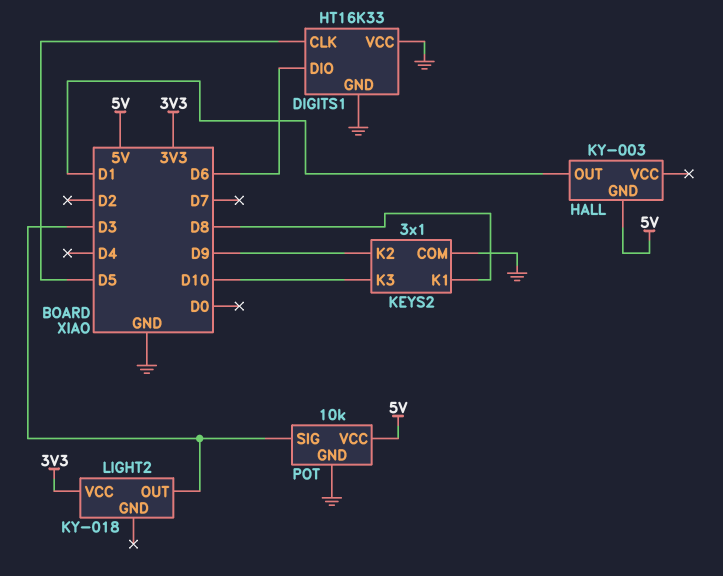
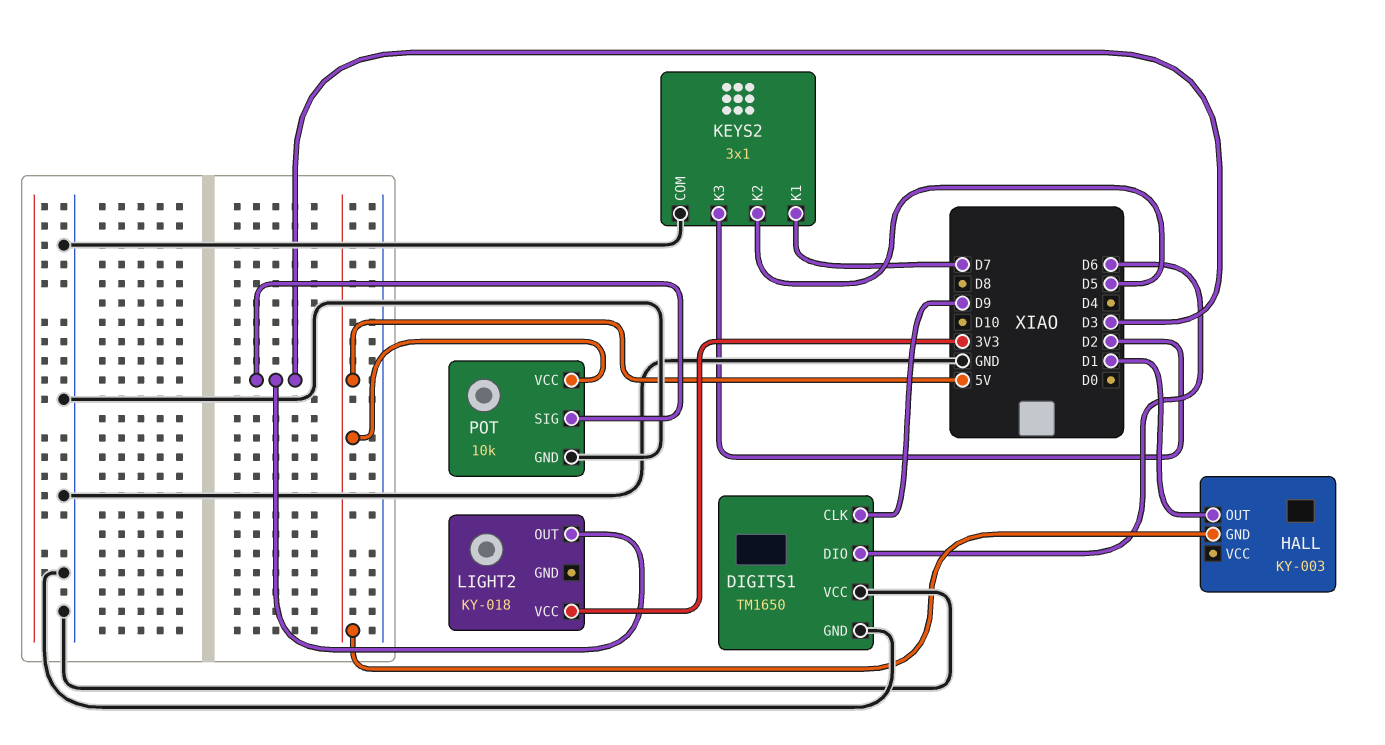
DIGITS1: HT16K33 -> TM1650
DIGITS1 pin CLK: D5 -> D9
KEYS2 pin K1: D8 -> D7
KEYS2 pin K2: D9 -> D5
KEYS2 pin K3: D10 -> D2

